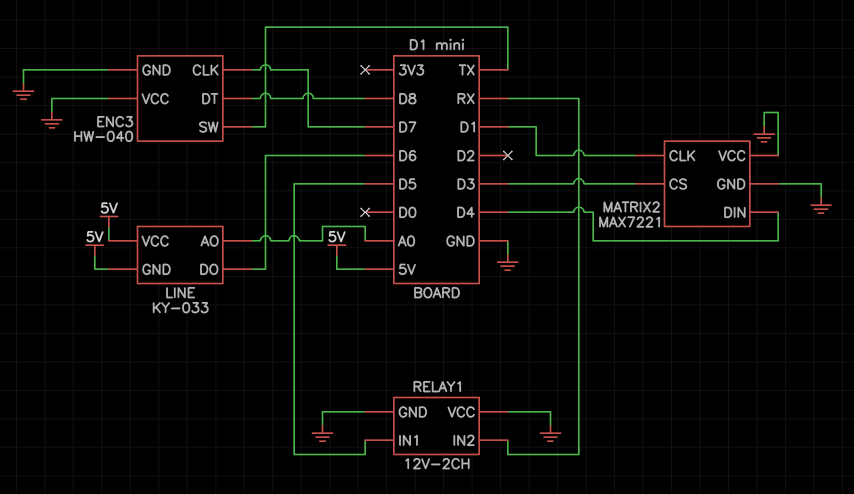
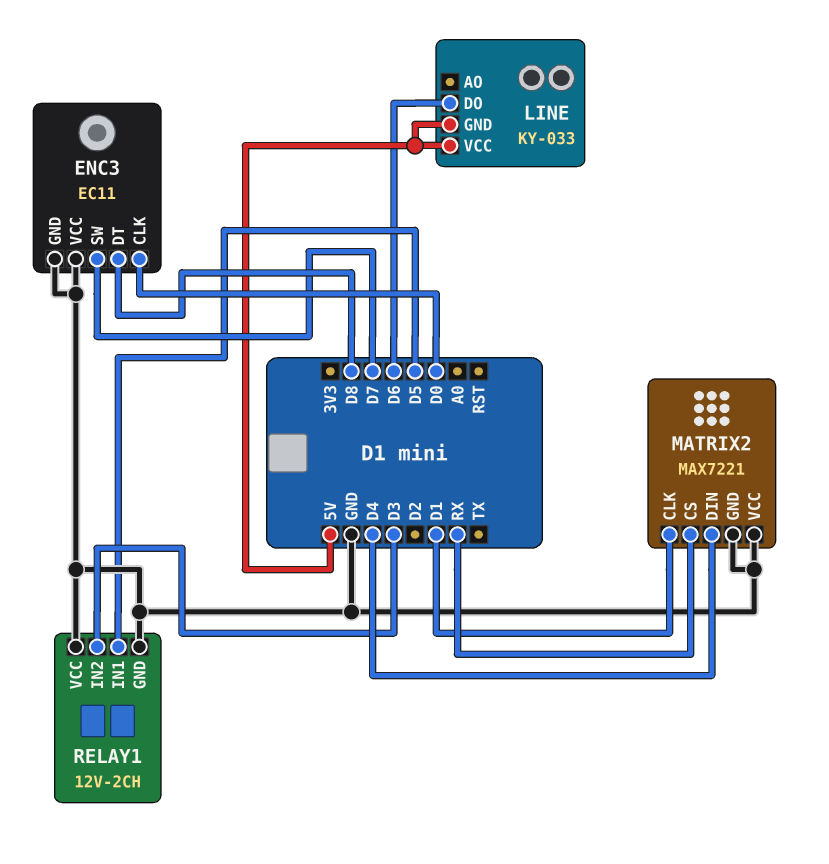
ENC3: HW-040 -> EC11
ENC3 pin CLK: D7 -> D0
ENC3 pin SW: TX -> D7
LINE pin AO: A0 -> none
MATRIX2 pin CS: D3 -> RX
RELAY1 pin IN2: RX -> D3

